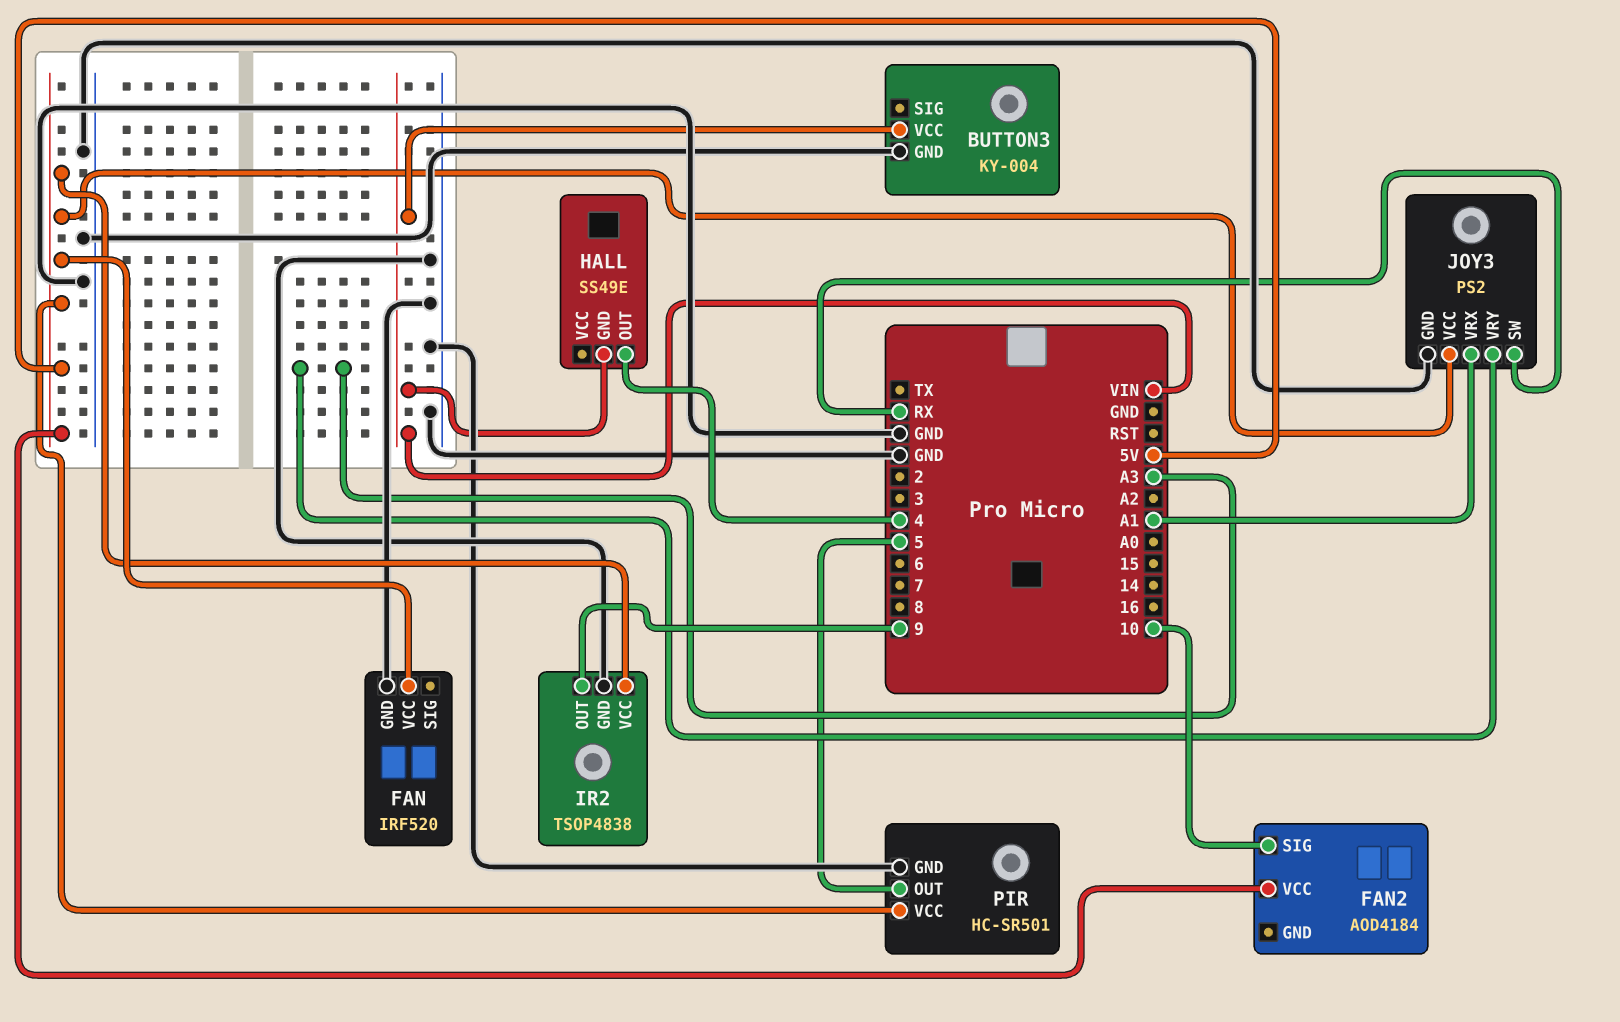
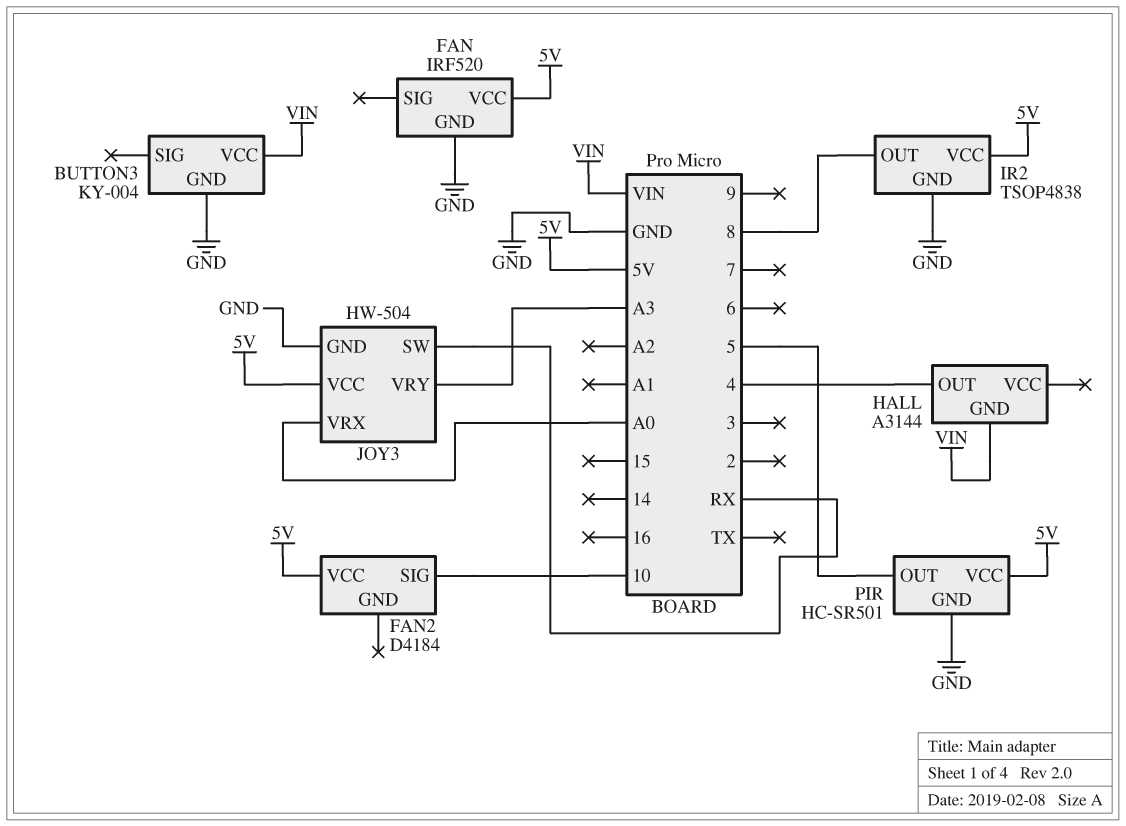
FAN2: AOD4184 -> D4184
HALL: SS49E -> A3144
IR2 pin OUT: 9 -> 8
JOY3: PS2 -> HW-504
JOY3 pin VRX: A1 -> A0

